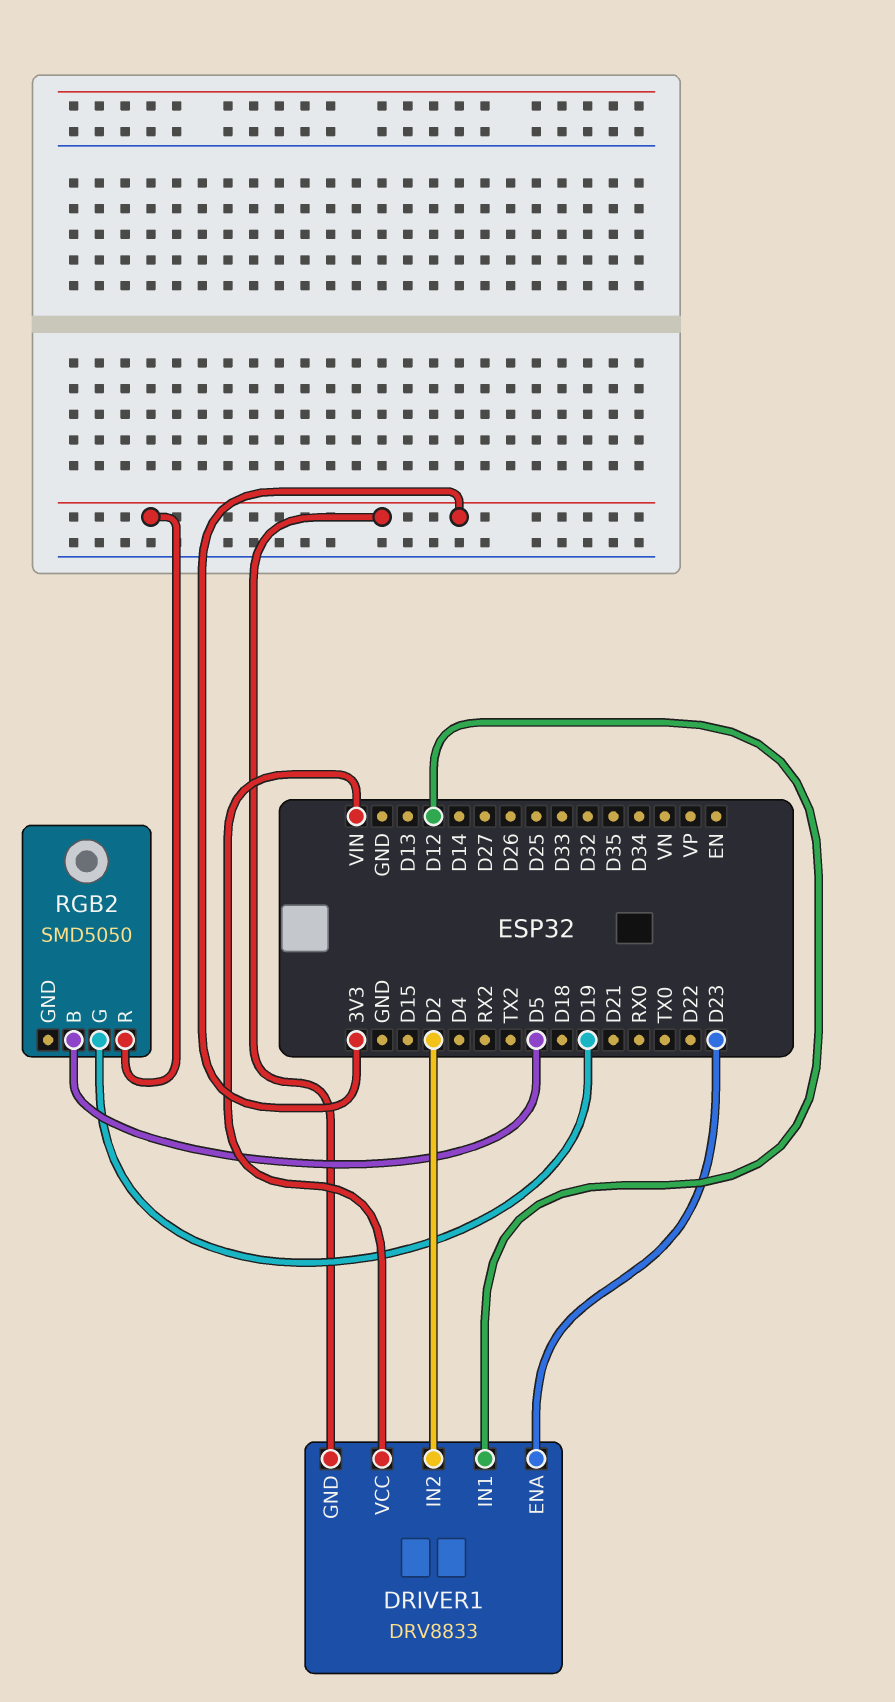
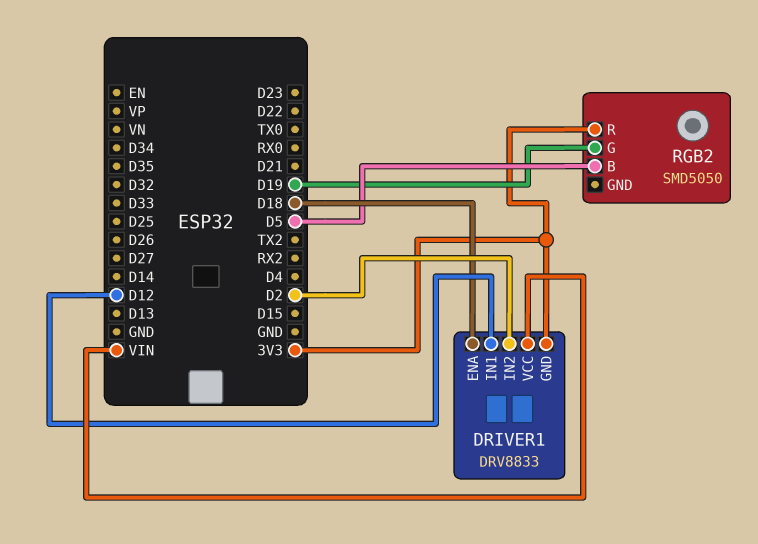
DRIVER1 pin ENA: D23 -> D18

